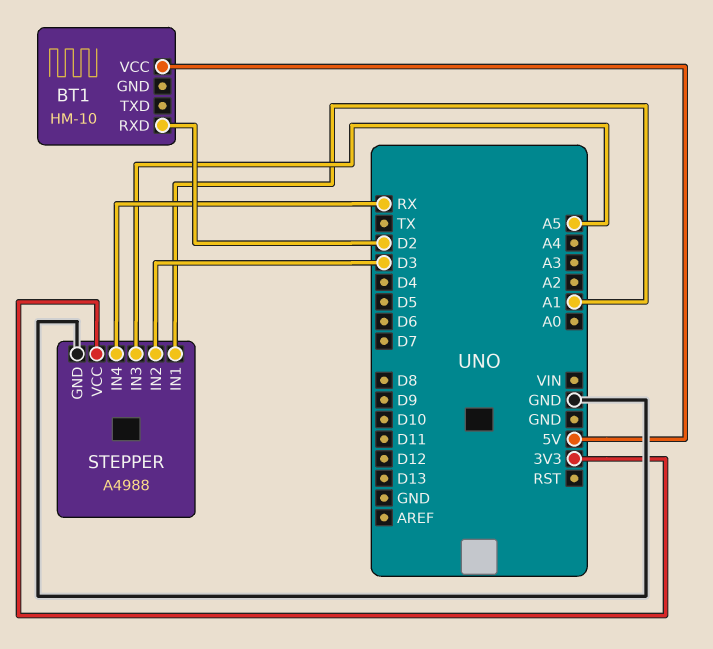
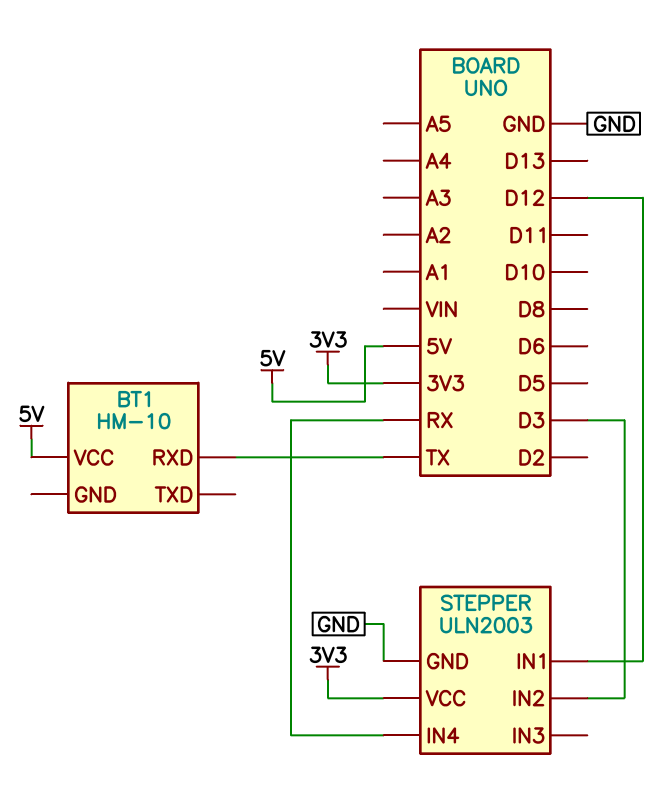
BT1 pin RXD: D2 -> TX
STEPPER: A4988 -> ULN2003
STEPPER pin IN1: A1 -> D12
STEPPER pin IN3: A5 -> none

